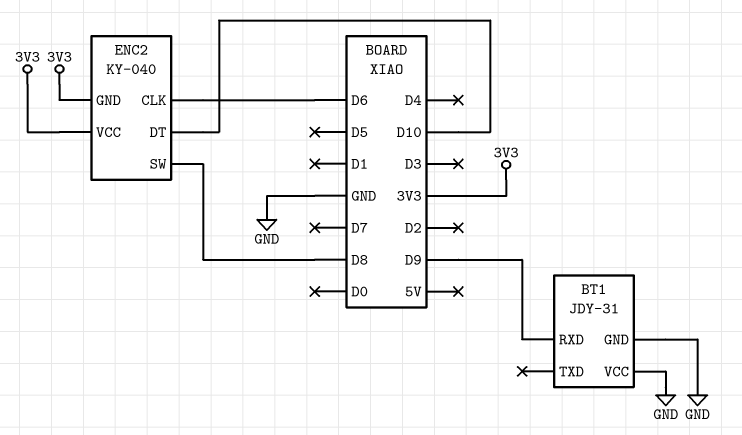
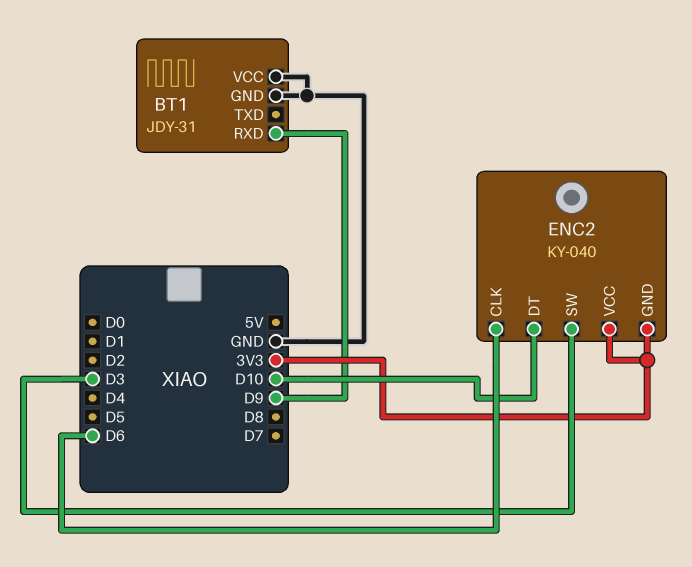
ENC2 pin SW: D8 -> D3

